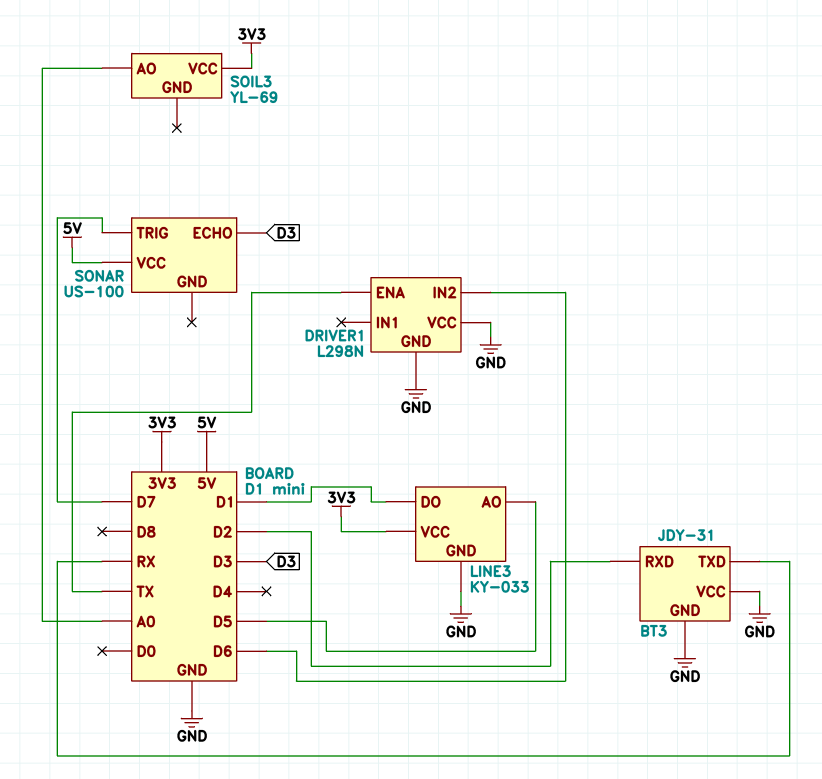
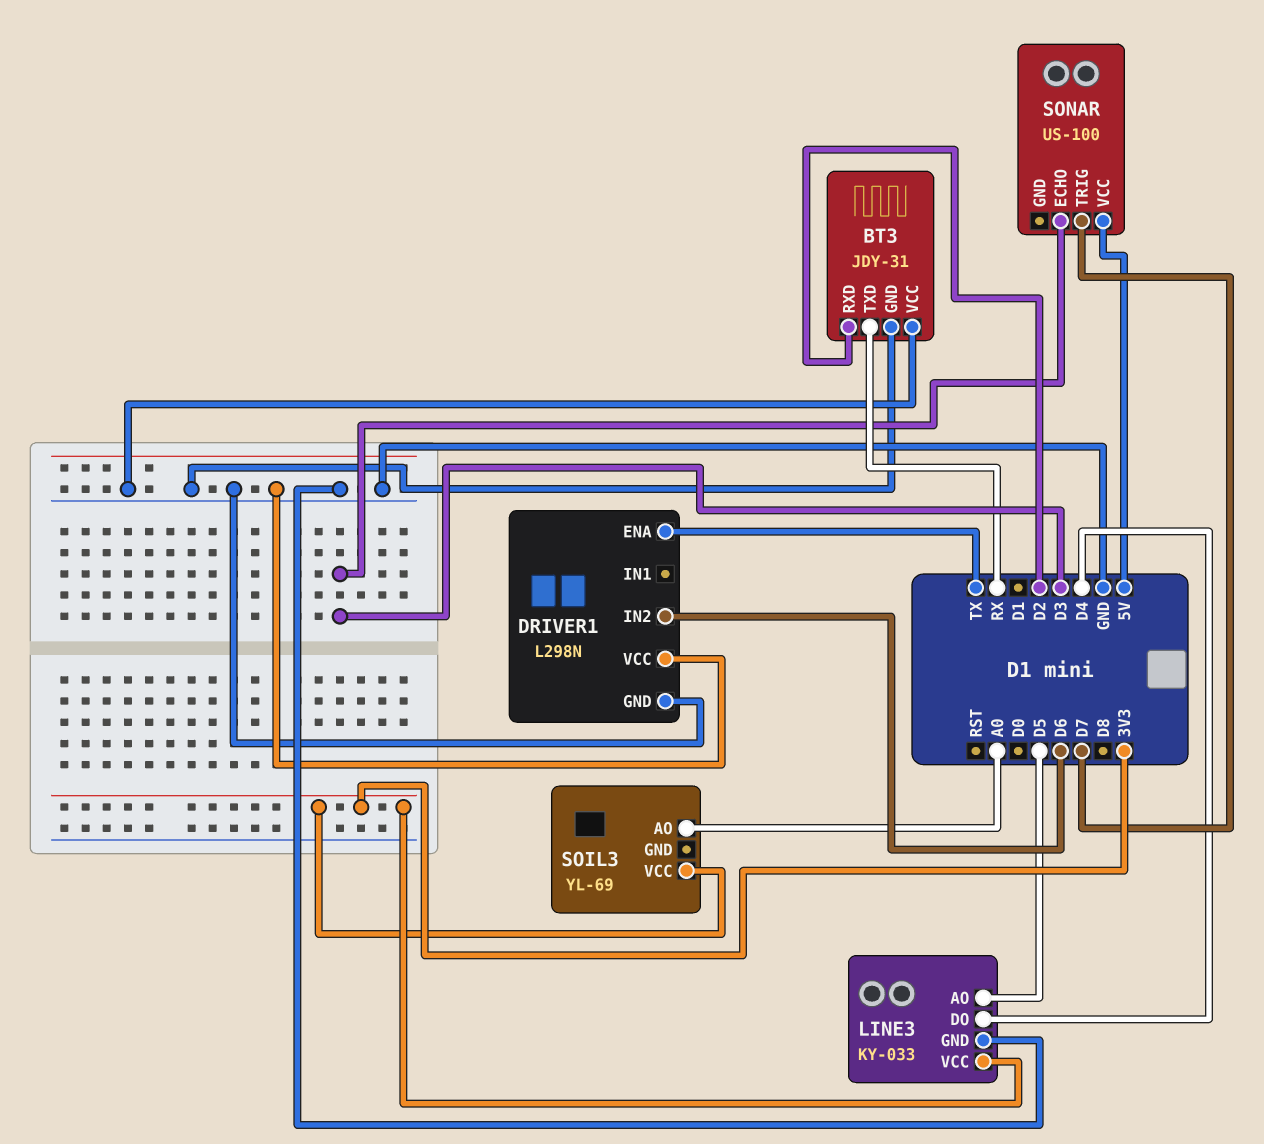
LINE3 pin DO: D1 -> D4

